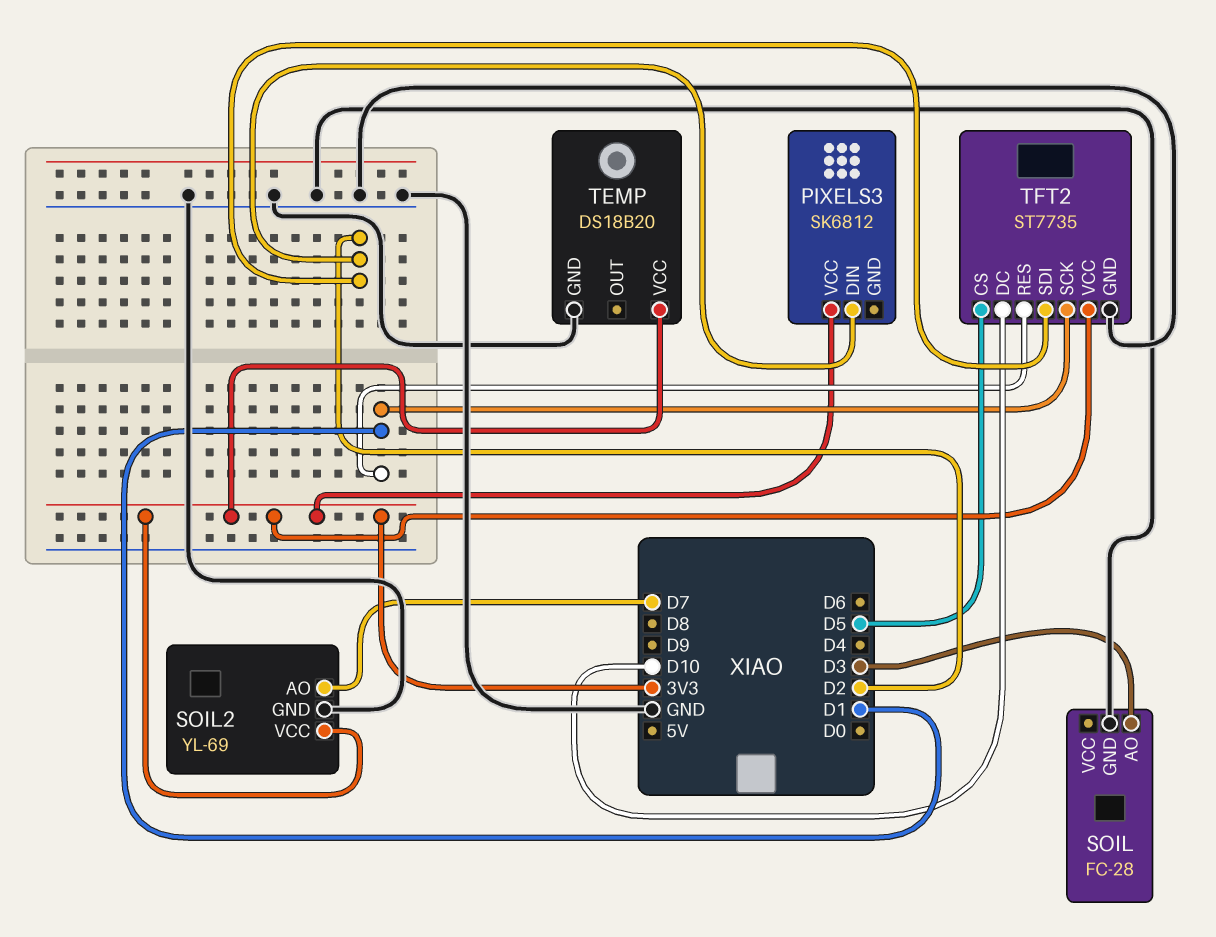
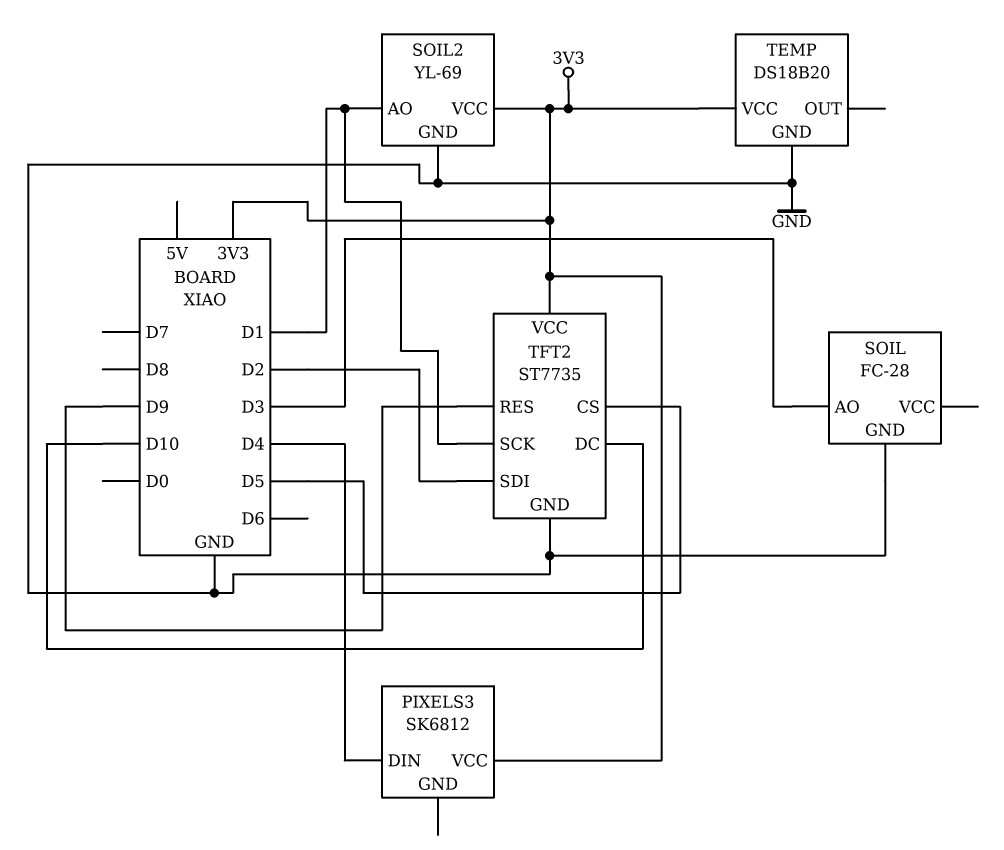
PIXELS3 pin DIN: D2 -> D4
SOIL2 pin AO: D7 -> D1
TFT2 pin RES: D1 -> D9

